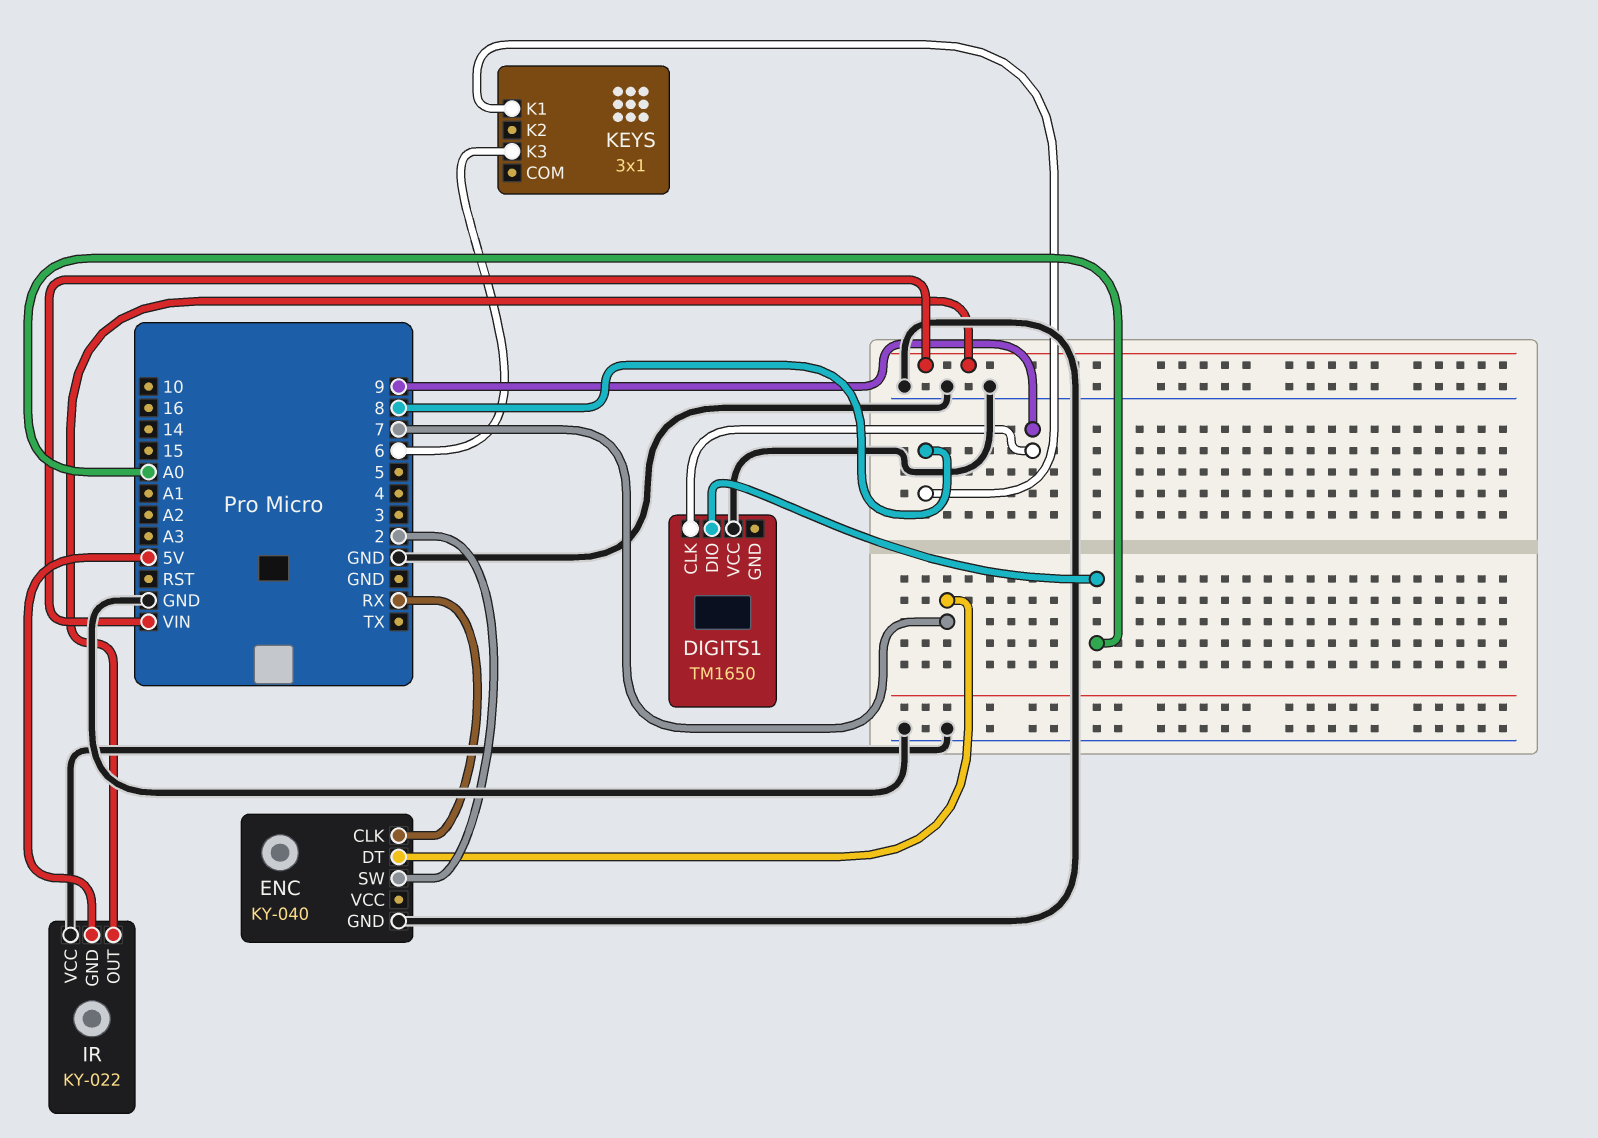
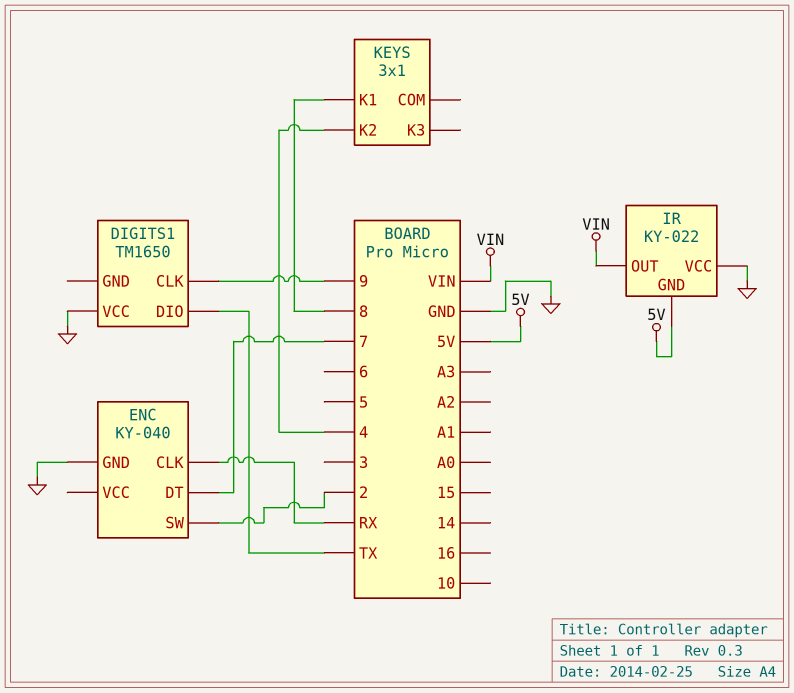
DIGITS1 pin DIO: A0 -> TX
KEYS pin K2: none -> 4
KEYS pin K3: 6 -> none

